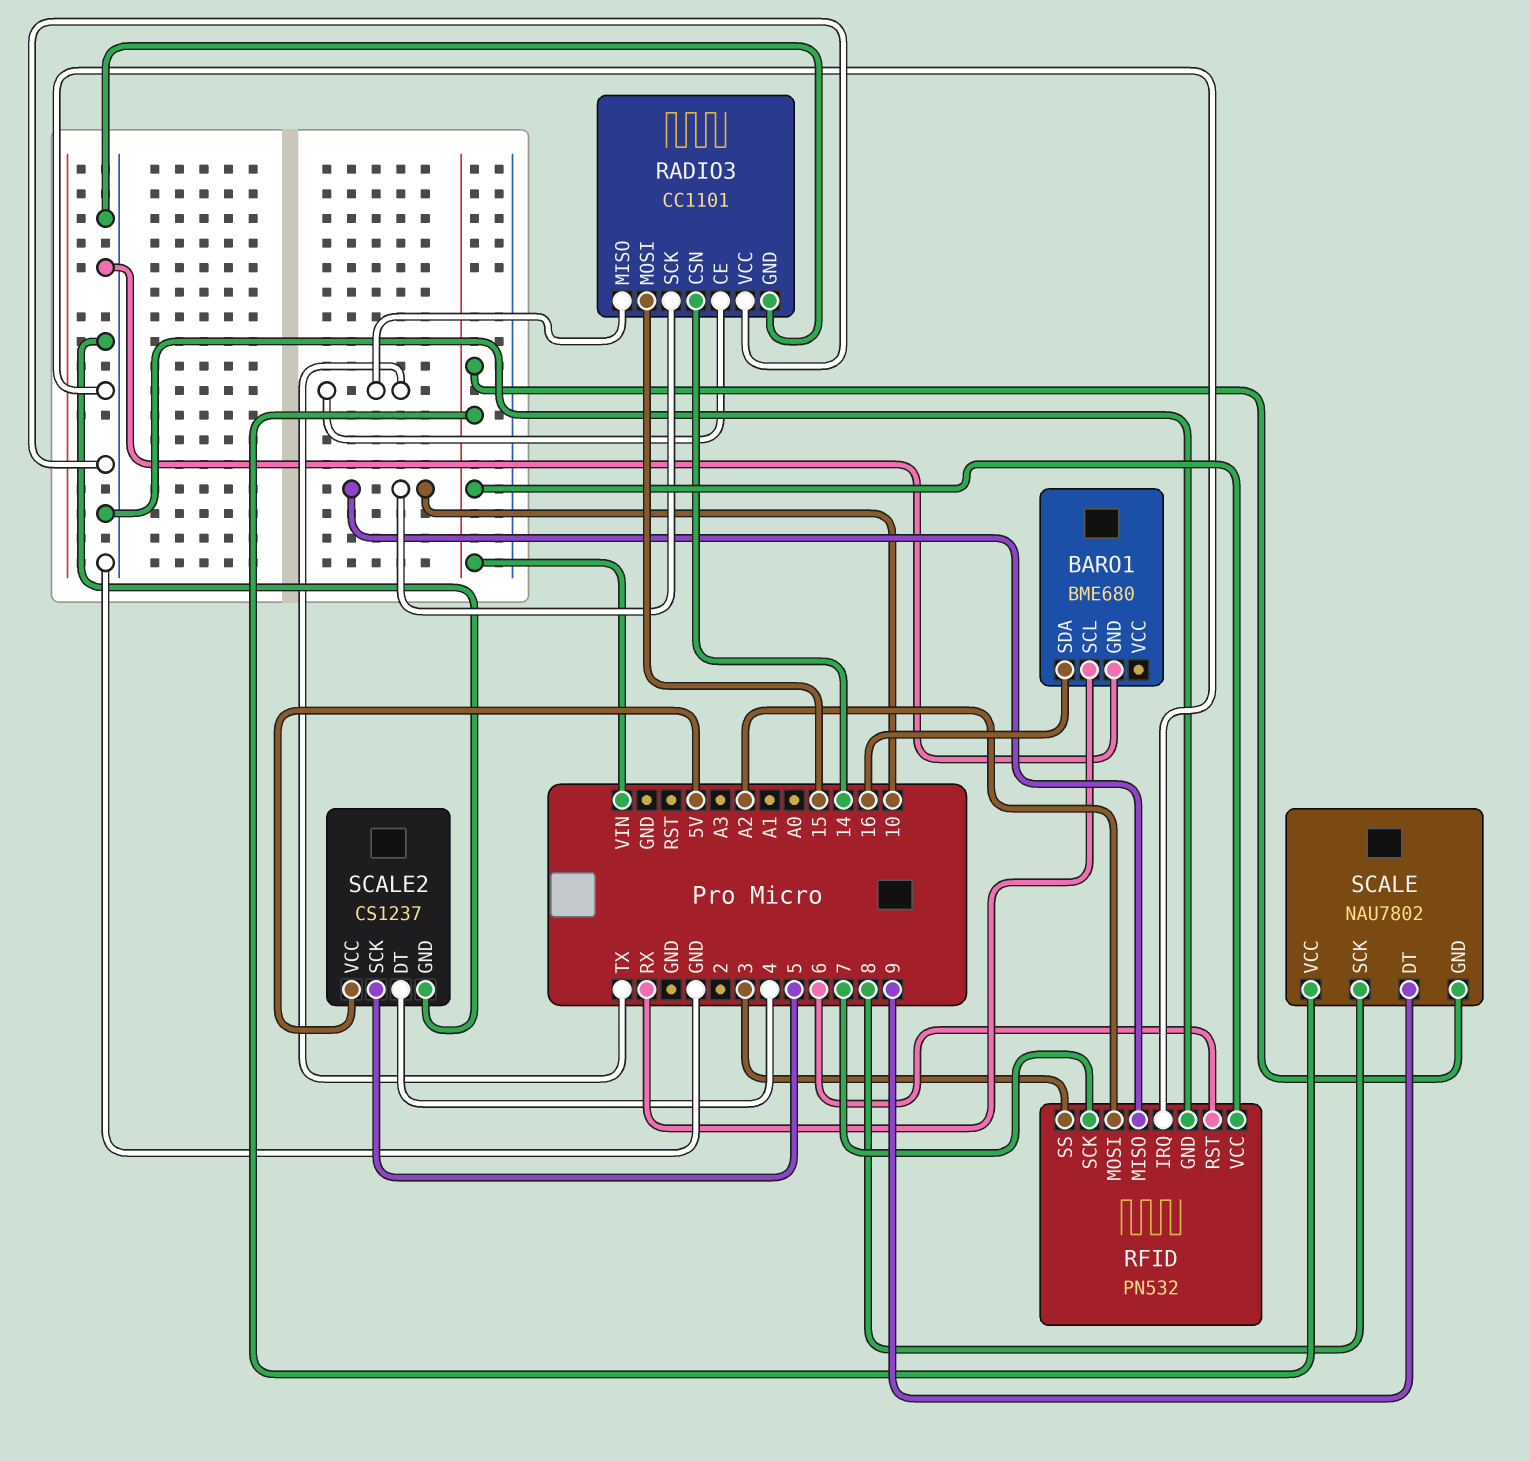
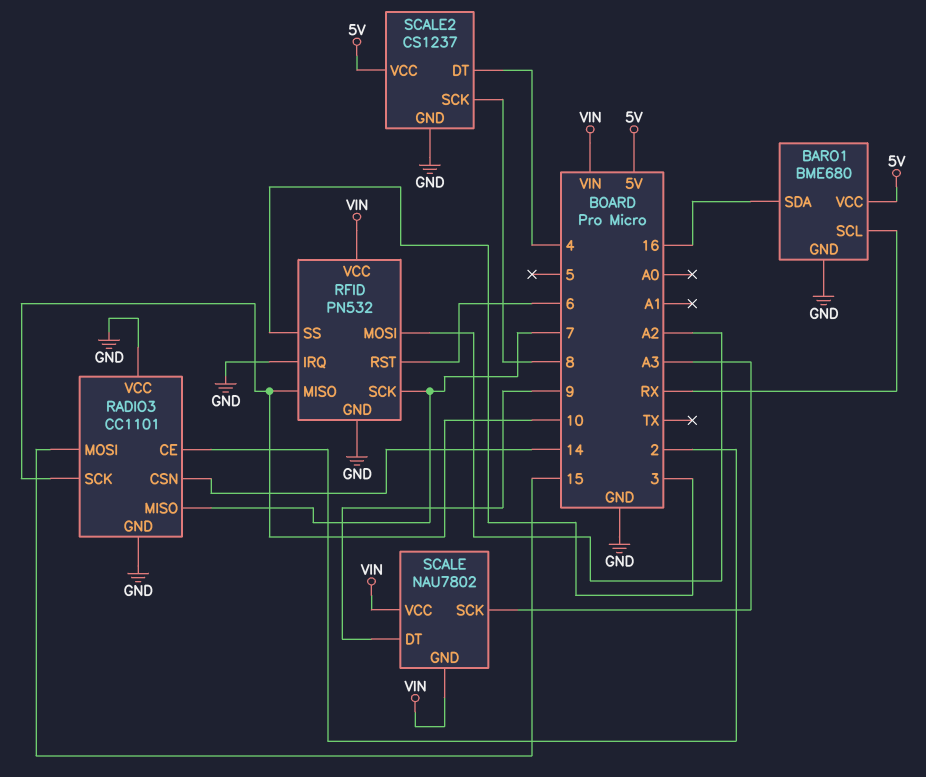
BARO1 pin VCC: none -> 5V
RADIO3 pin CE: TX -> 2
RADIO3 pin MISO: TX -> 7
SCALE pin SCK: 8 -> A3
SCALE2 pin SCK: 5 -> 8

